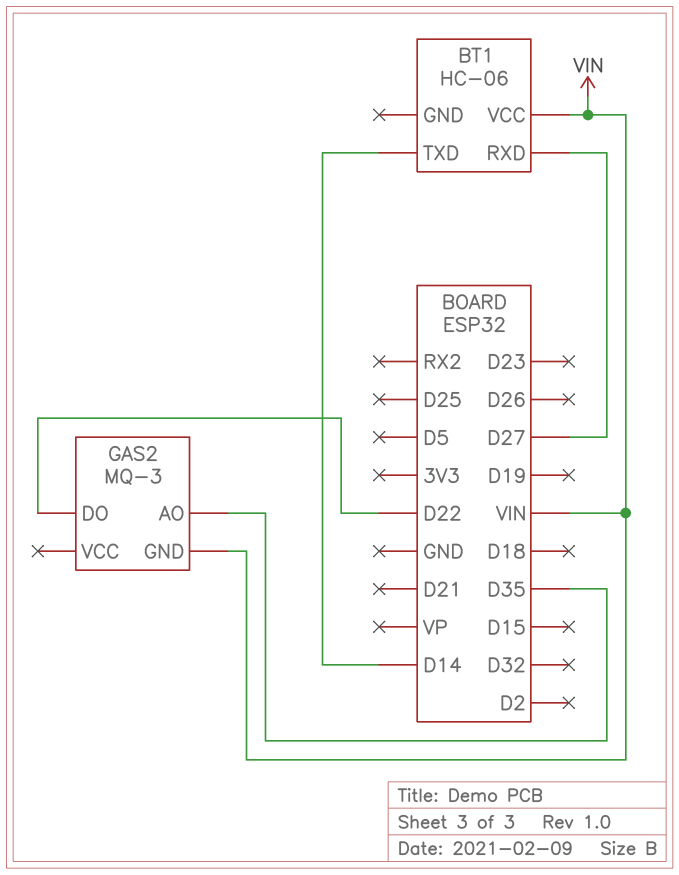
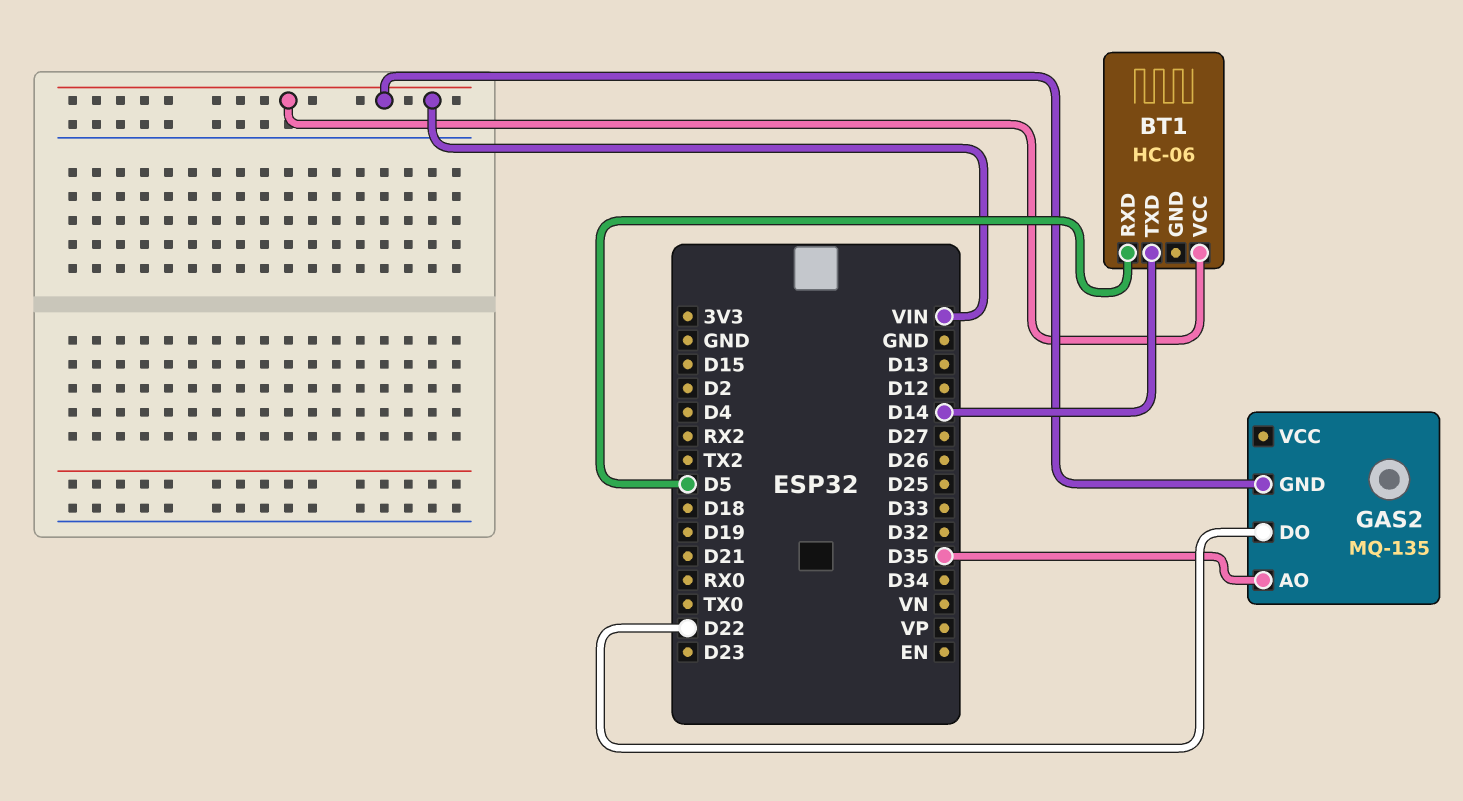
BT1 pin RXD: D27 -> D5
GAS2: MQ-3 -> MQ-135

